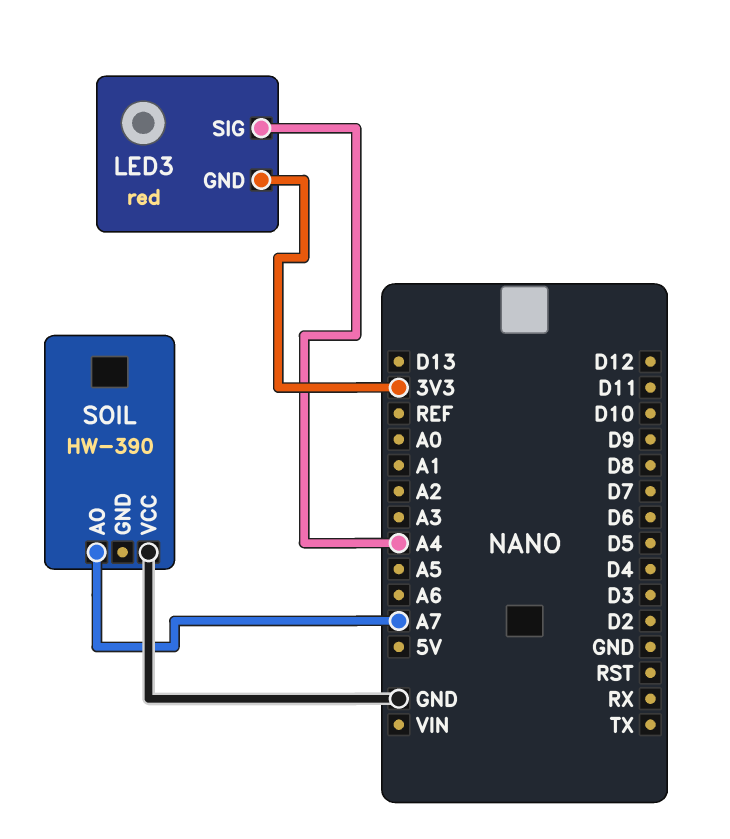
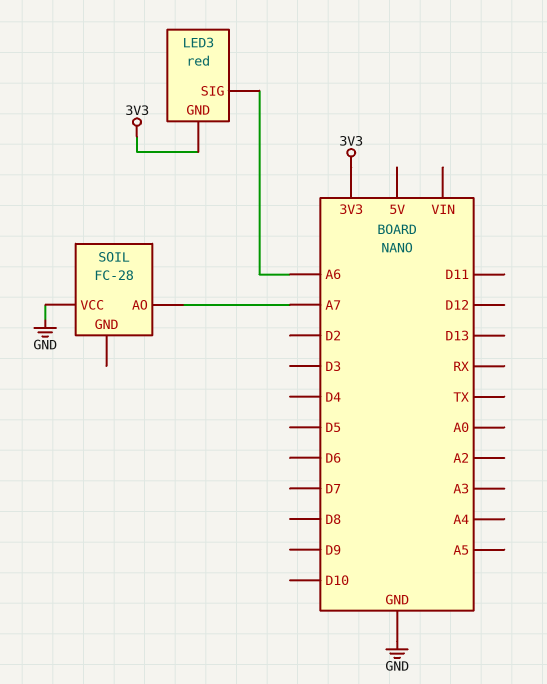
LED3 pin SIG: A4 -> A6
SOIL: HW-390 -> FC-28

